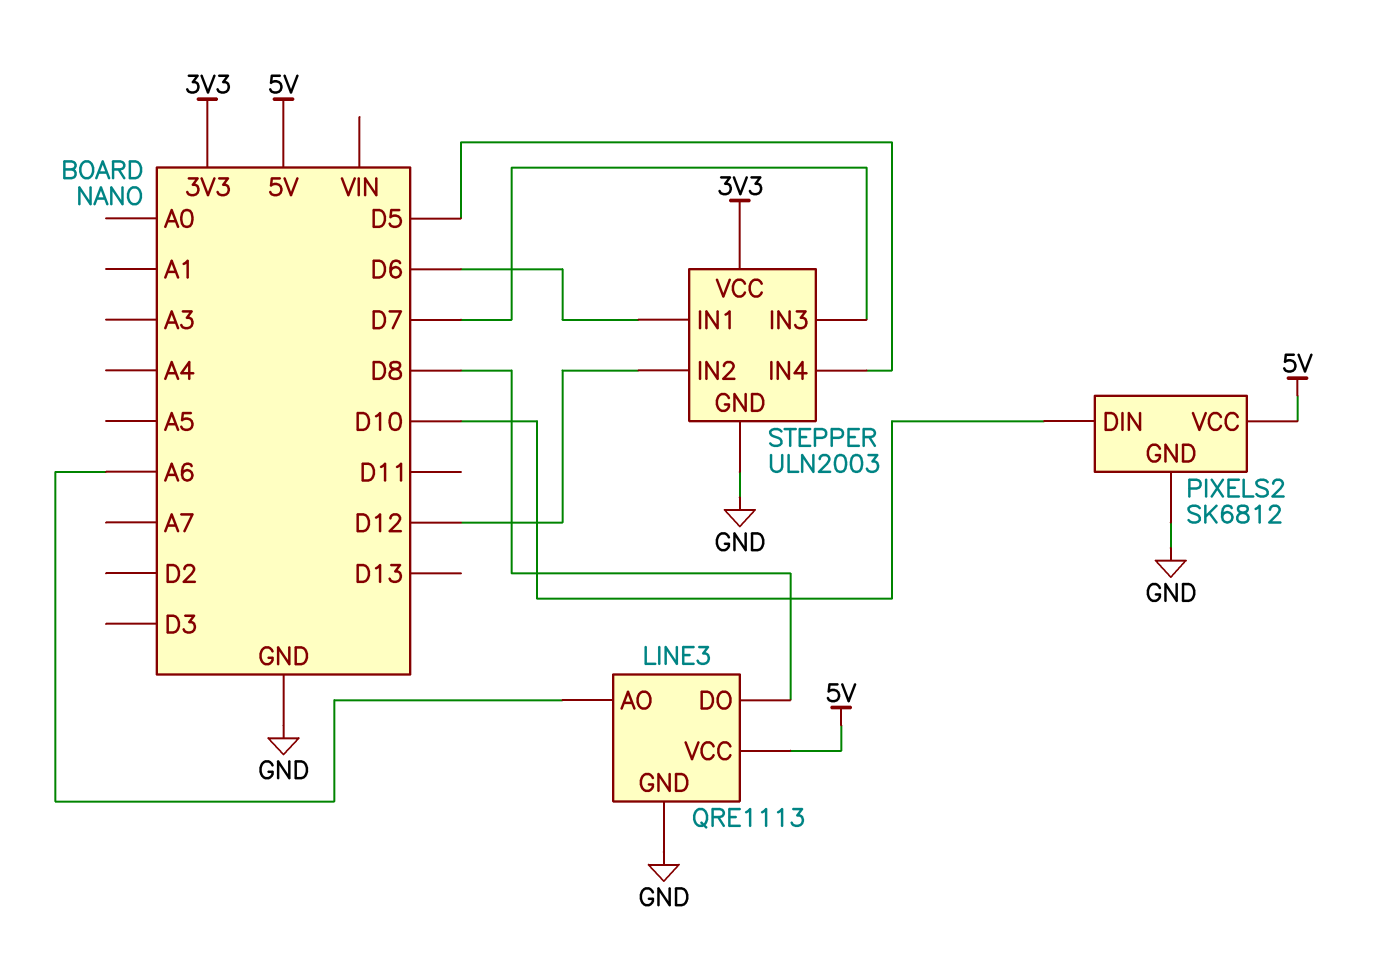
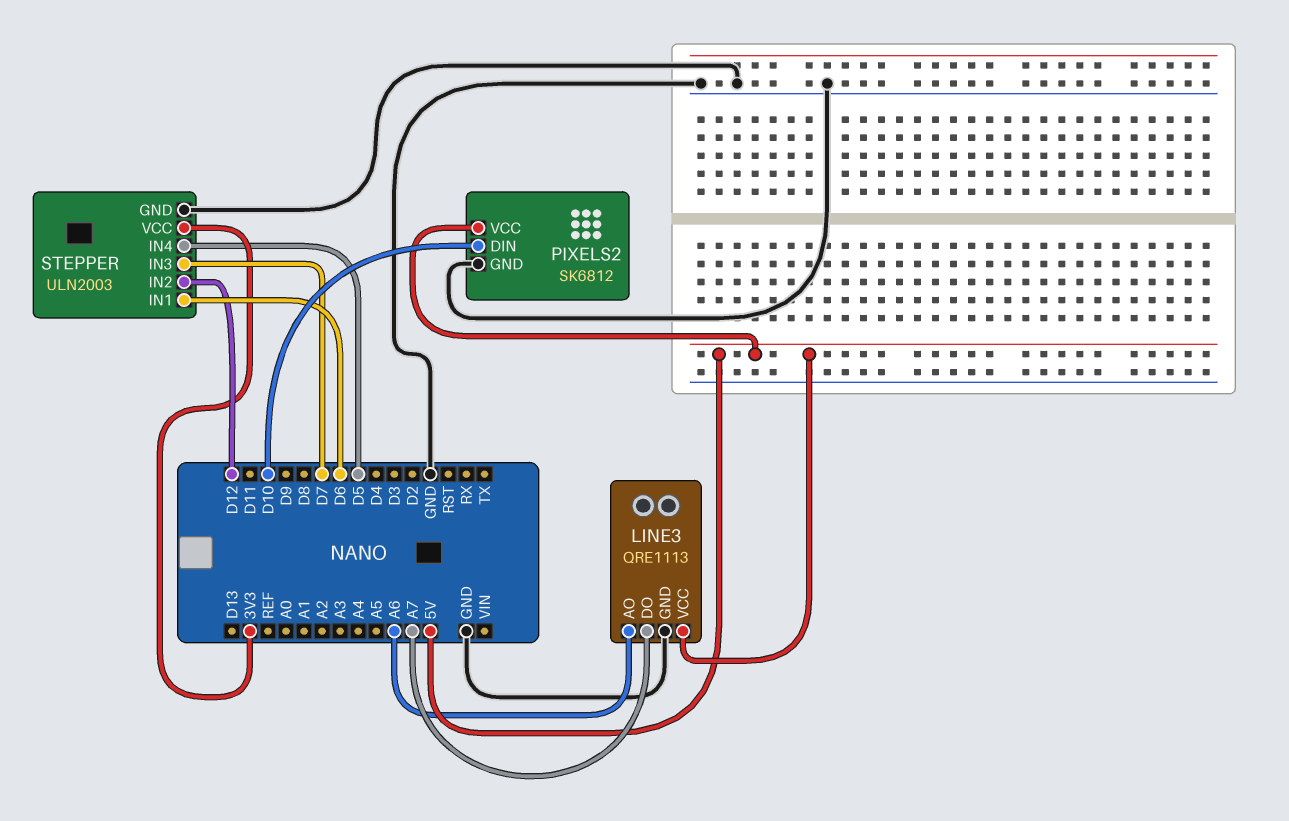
LINE3 pin DO: D8 -> A7

